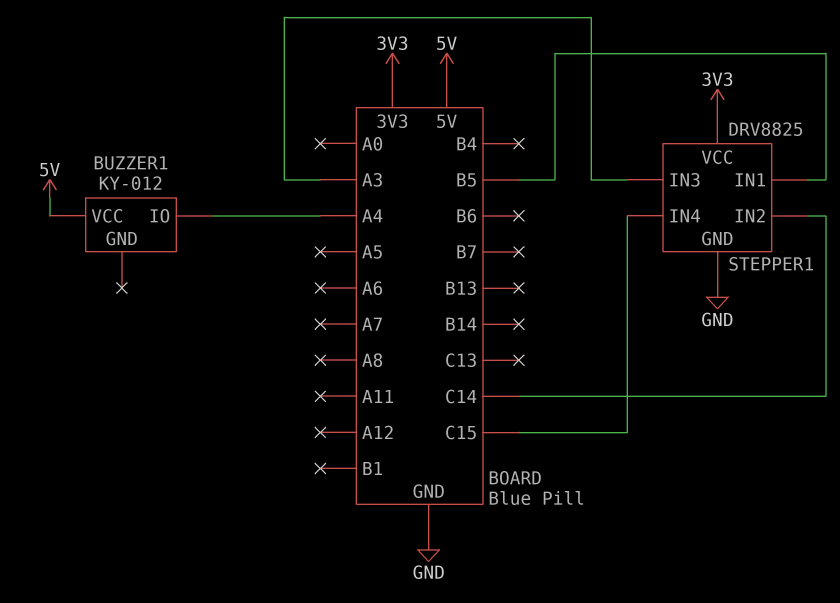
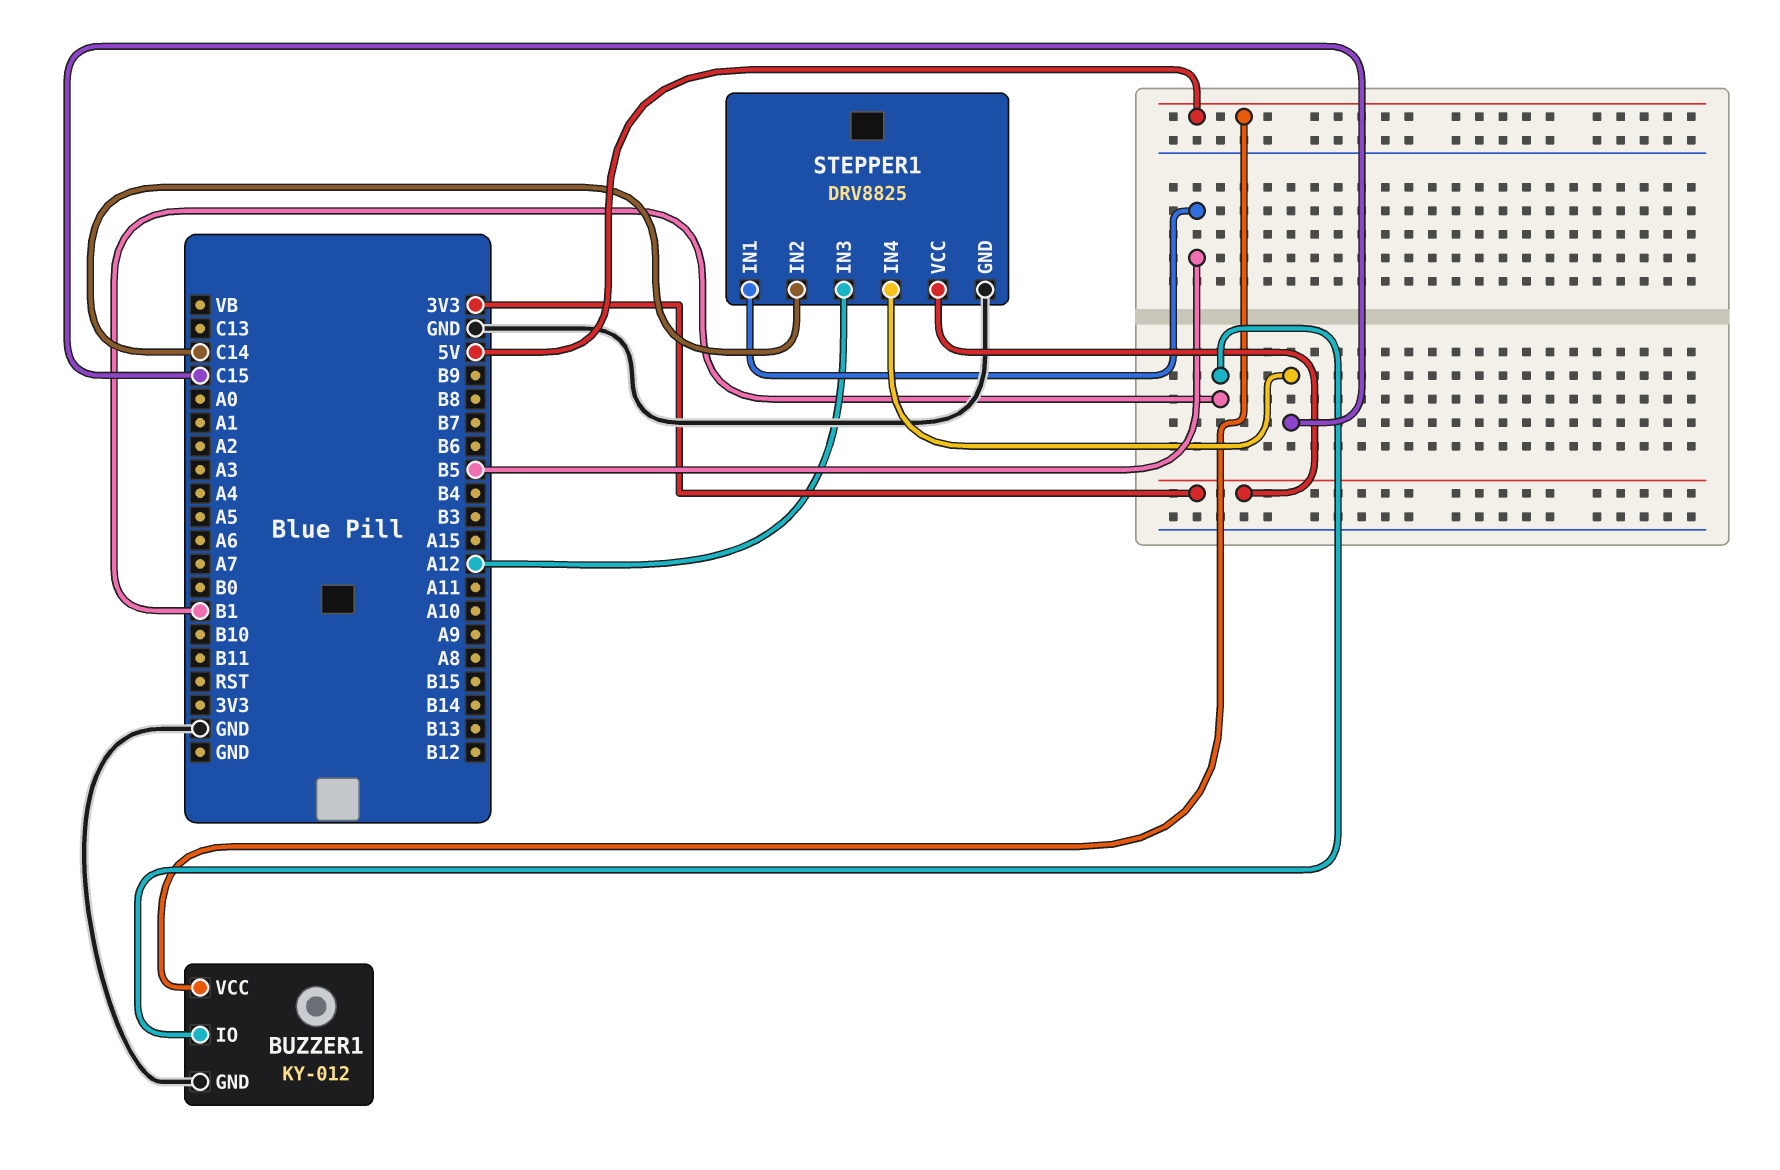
BUZZER1 pin GND: none -> GND
BUZZER1 pin IO: A4 -> B1
STEPPER1 pin IN3: A3 -> A12

